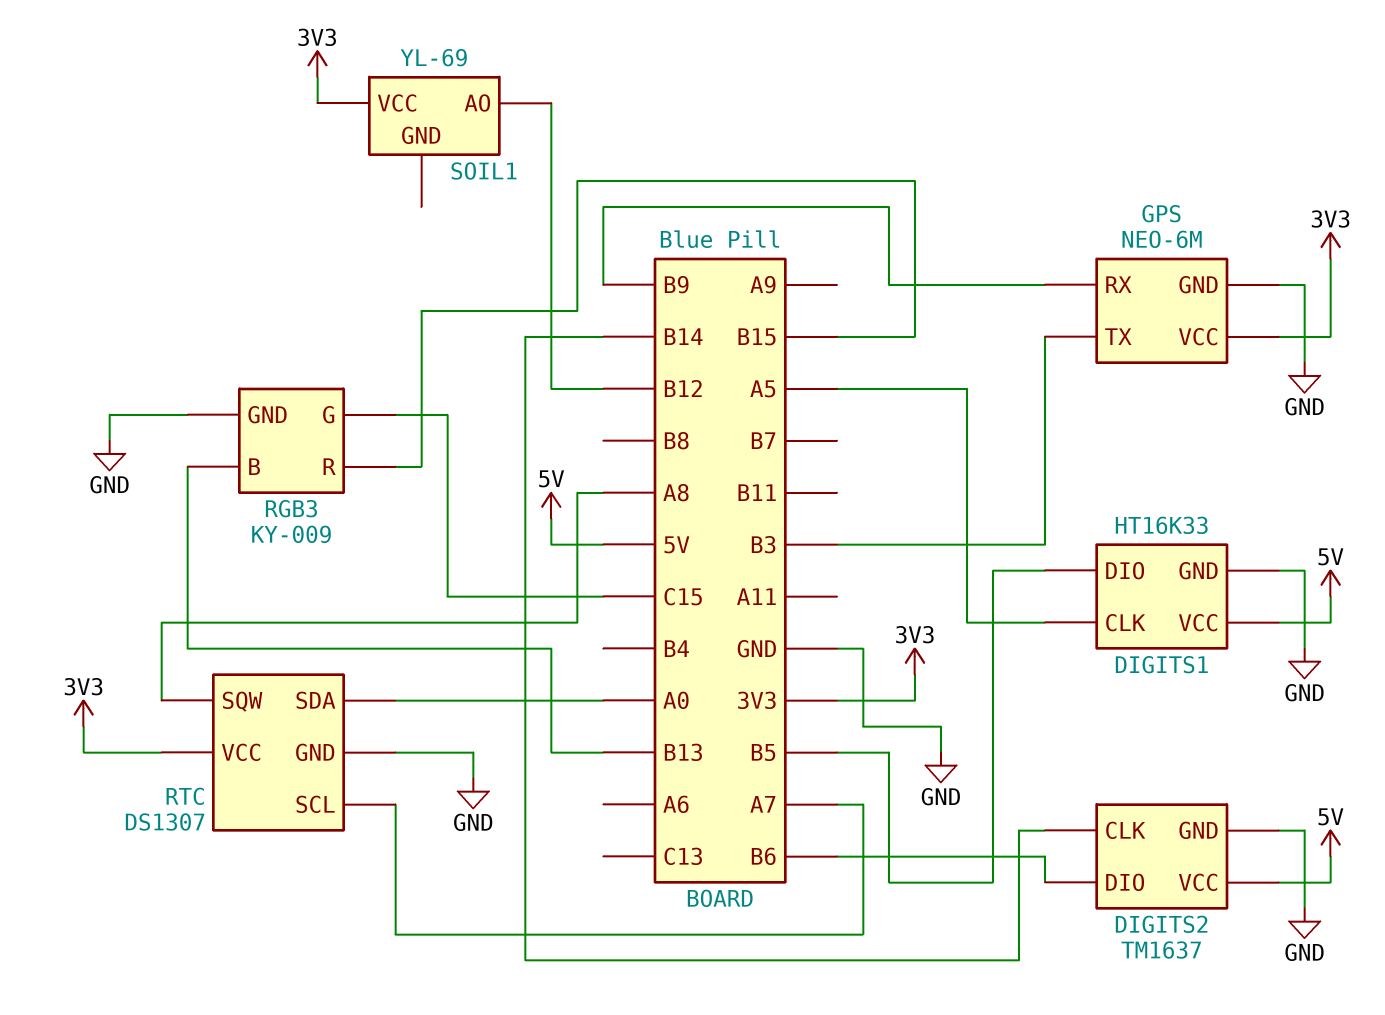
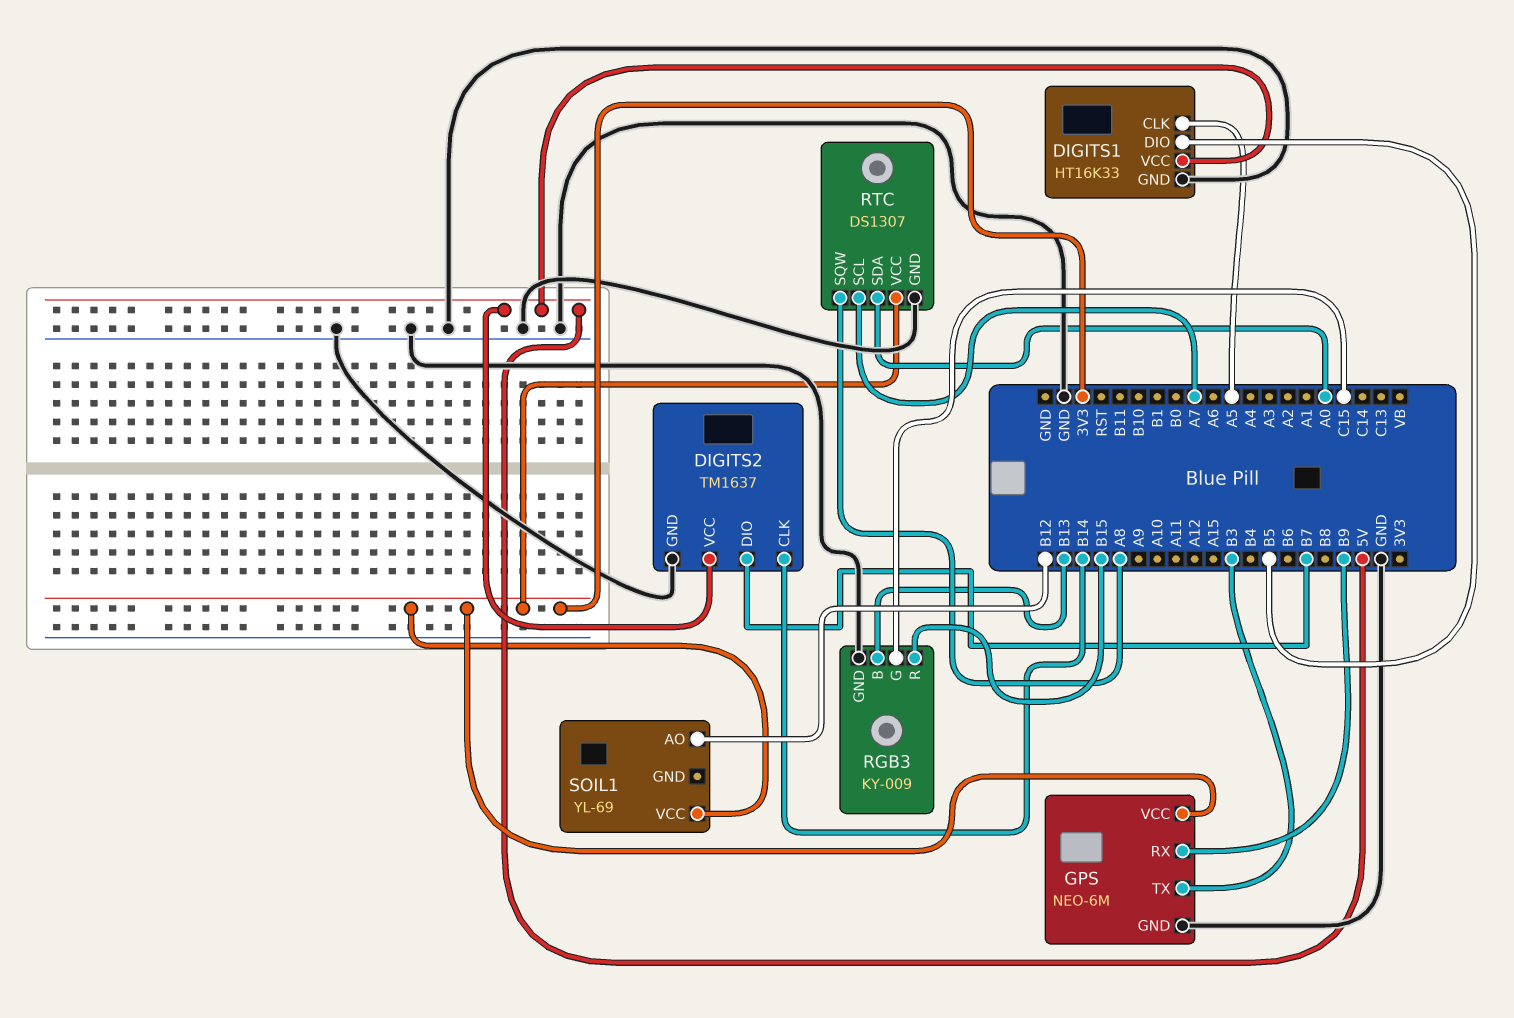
DIGITS2 pin DIO: B6 -> B7

